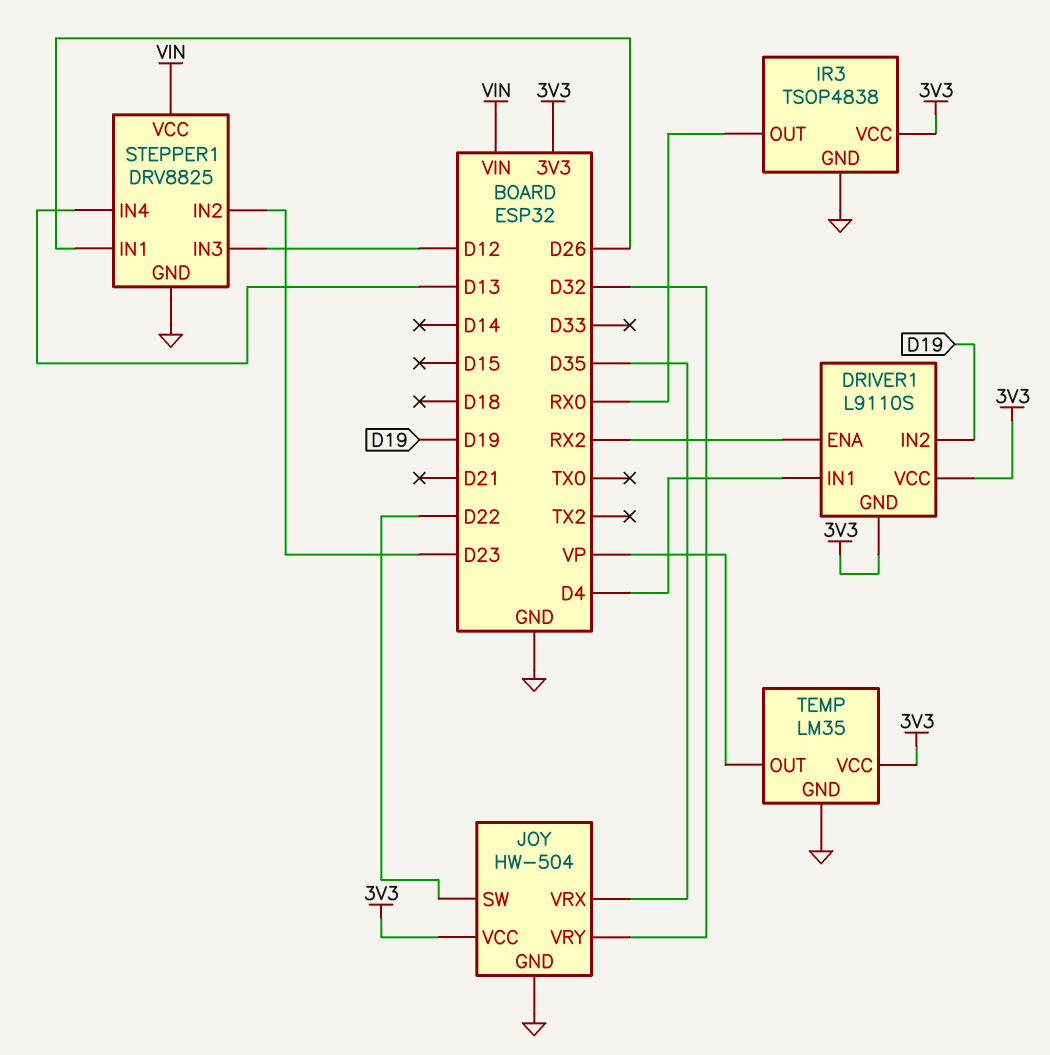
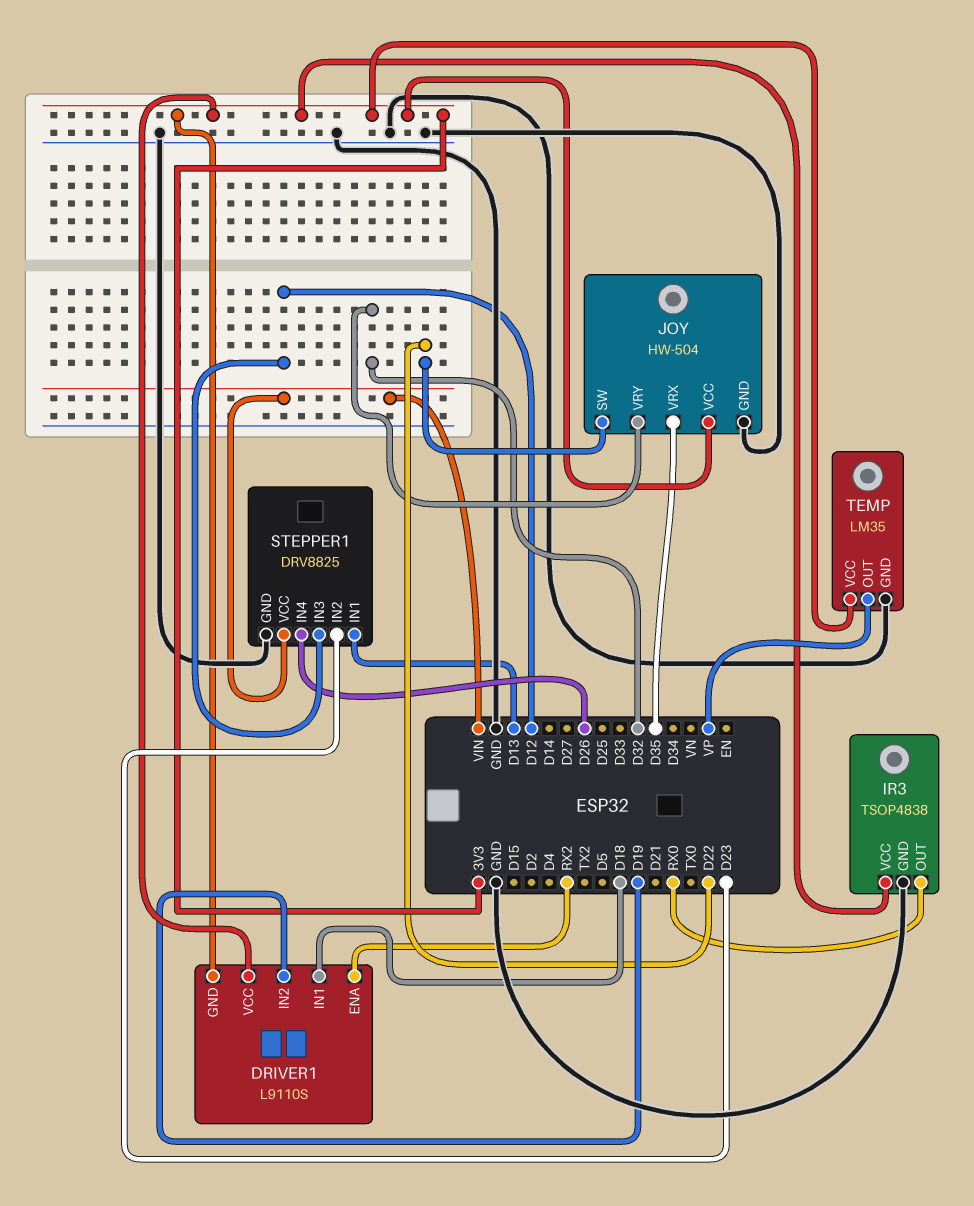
DRIVER1 pin IN1: D4 -> D18
STEPPER1 pin IN1: D26 -> D13
STEPPER1 pin IN4: D13 -> D26

